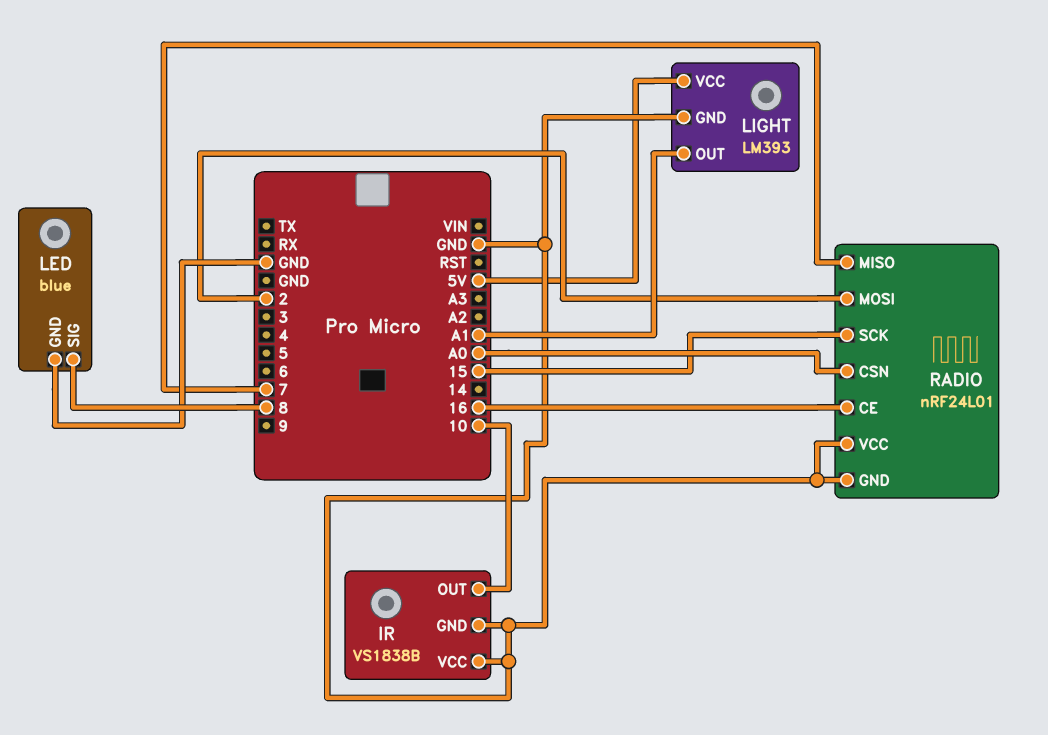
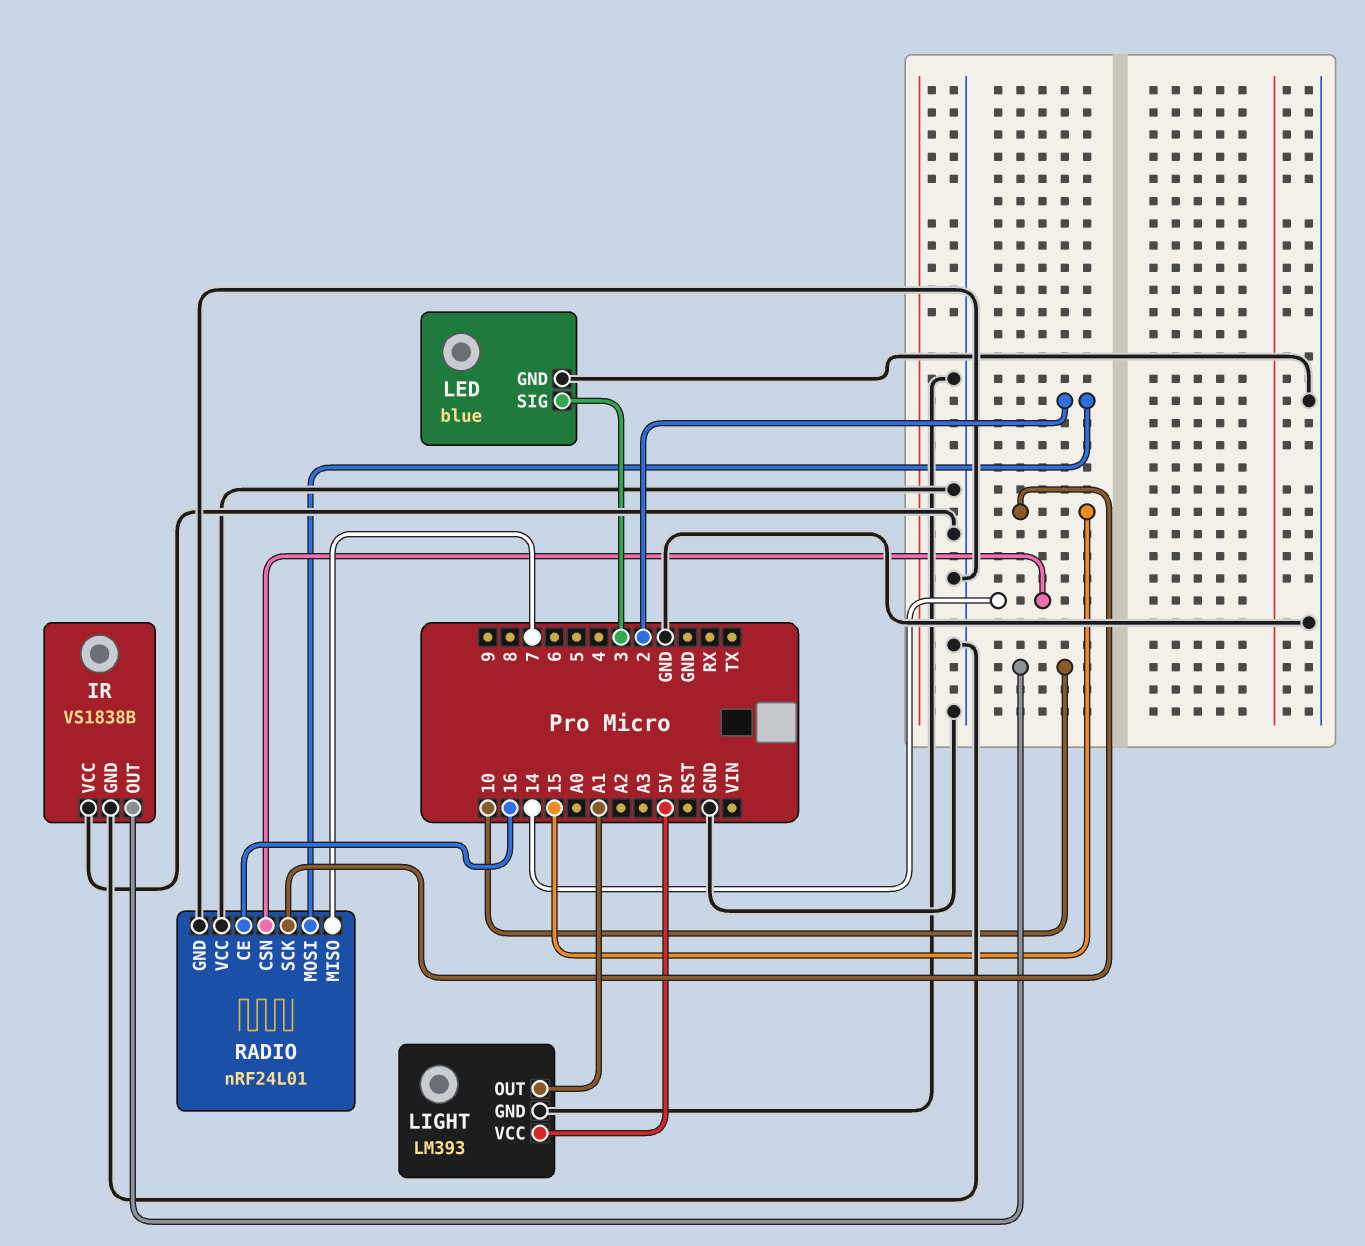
LED pin SIG: 8 -> 3
RADIO pin CSN: A0 -> 14

